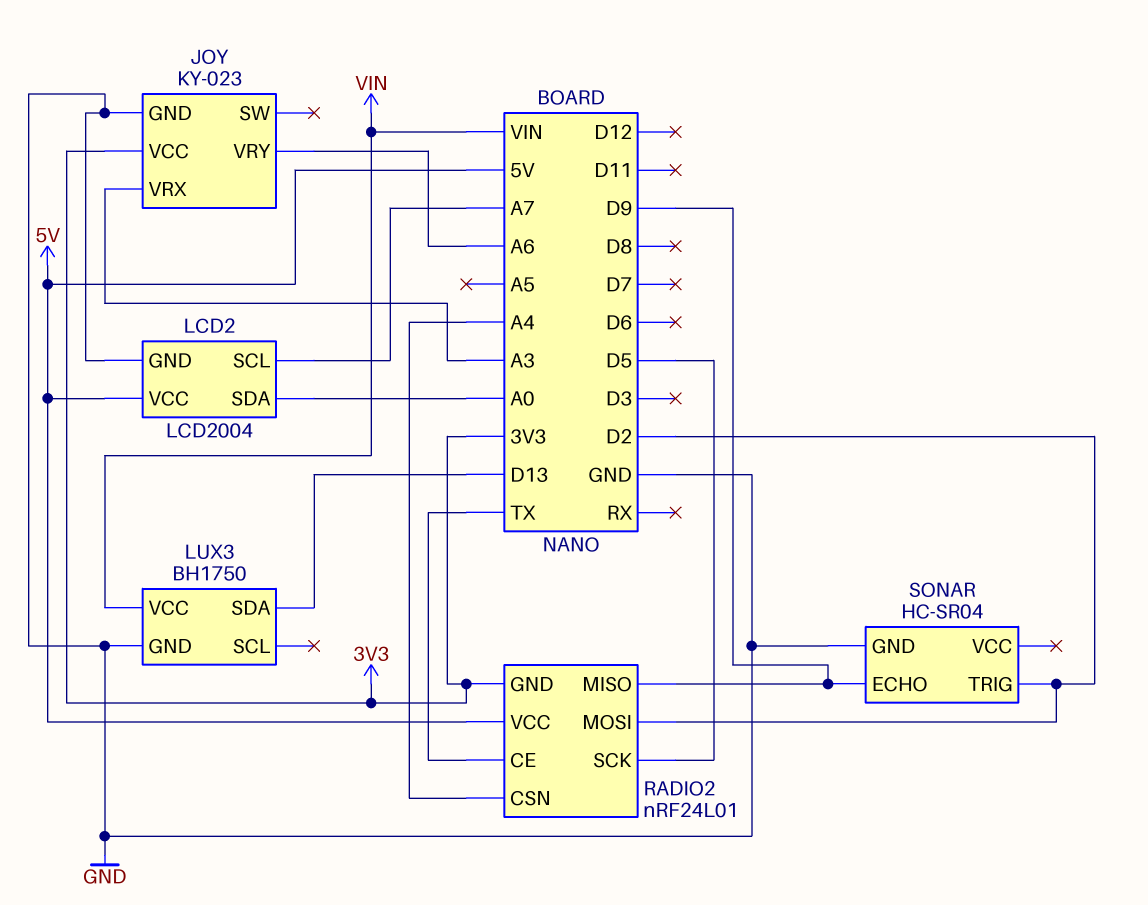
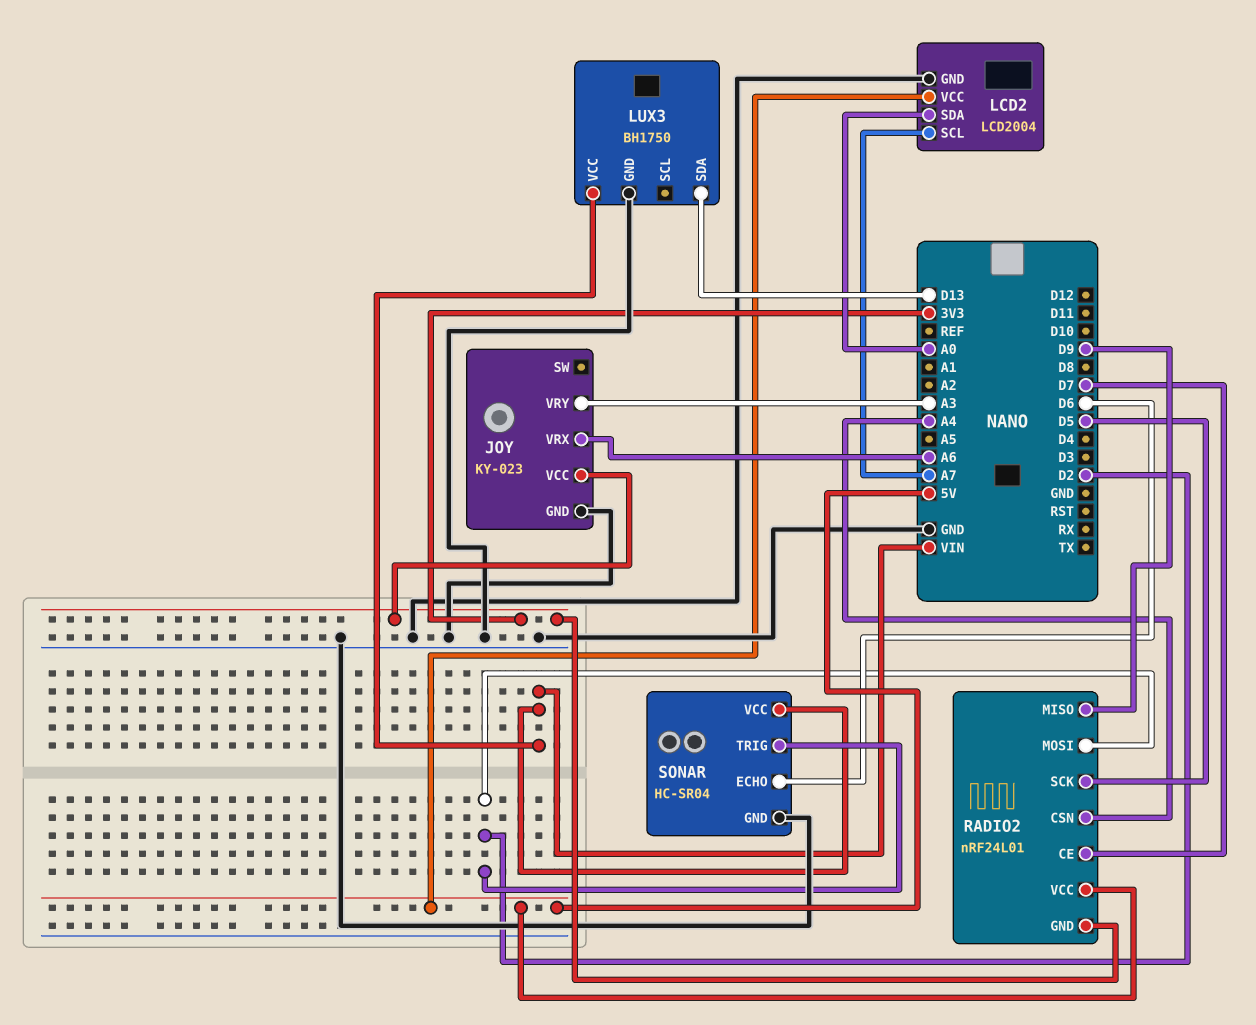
JOY pin VRX: A3 -> A6
JOY pin VRY: A6 -> A3
RADIO2 pin CE: TX -> D7
SONAR pin ECHO: D9 -> D6
SONAR pin VCC: none -> VIN

